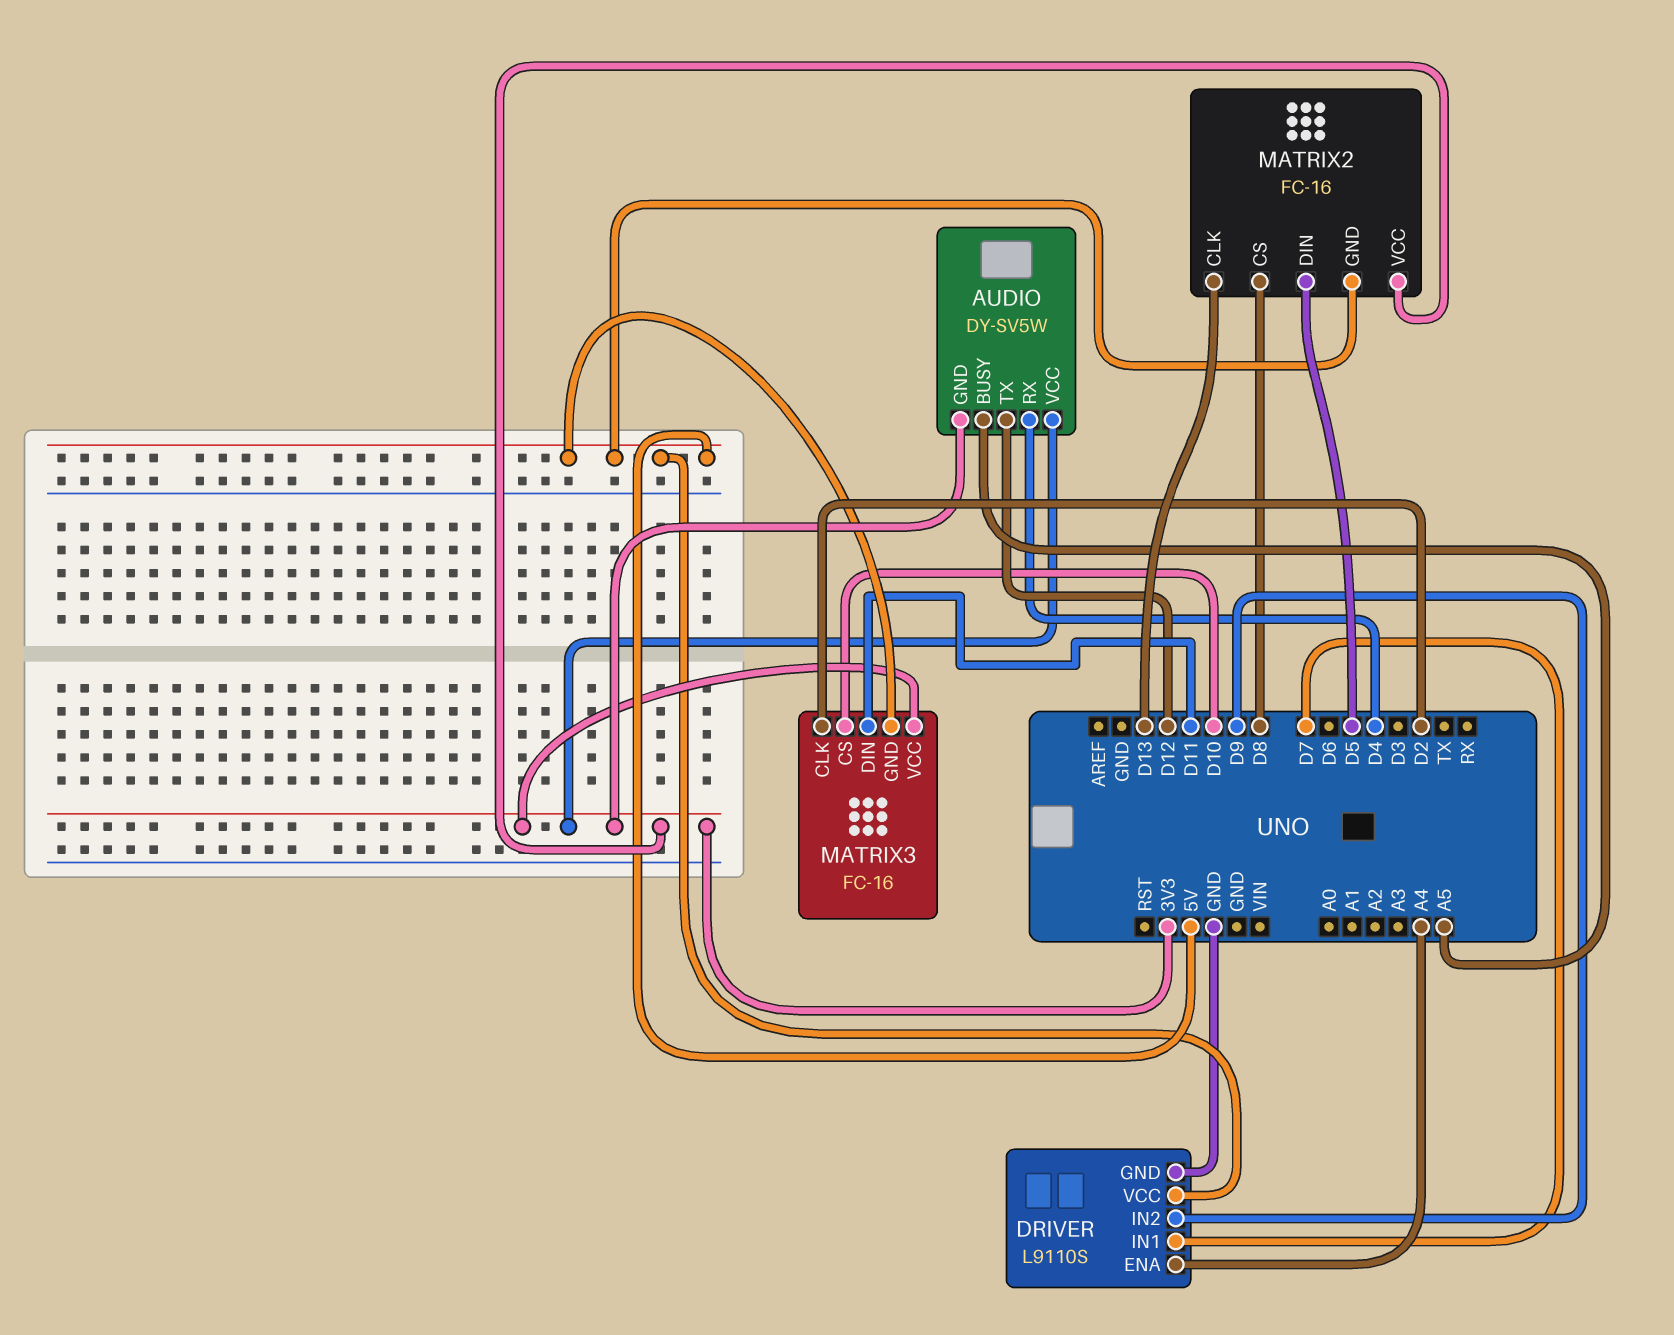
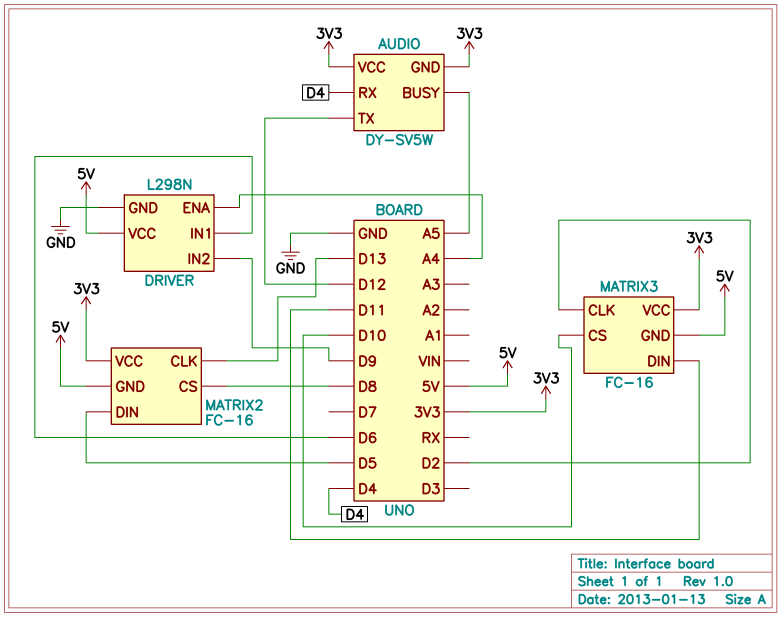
DRIVER: L9110S -> L298N
DRIVER pin IN1: D7 -> D6

